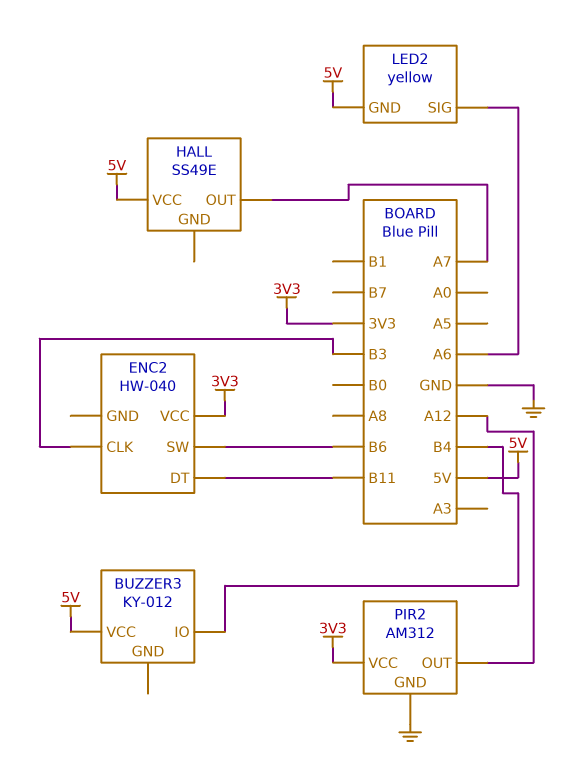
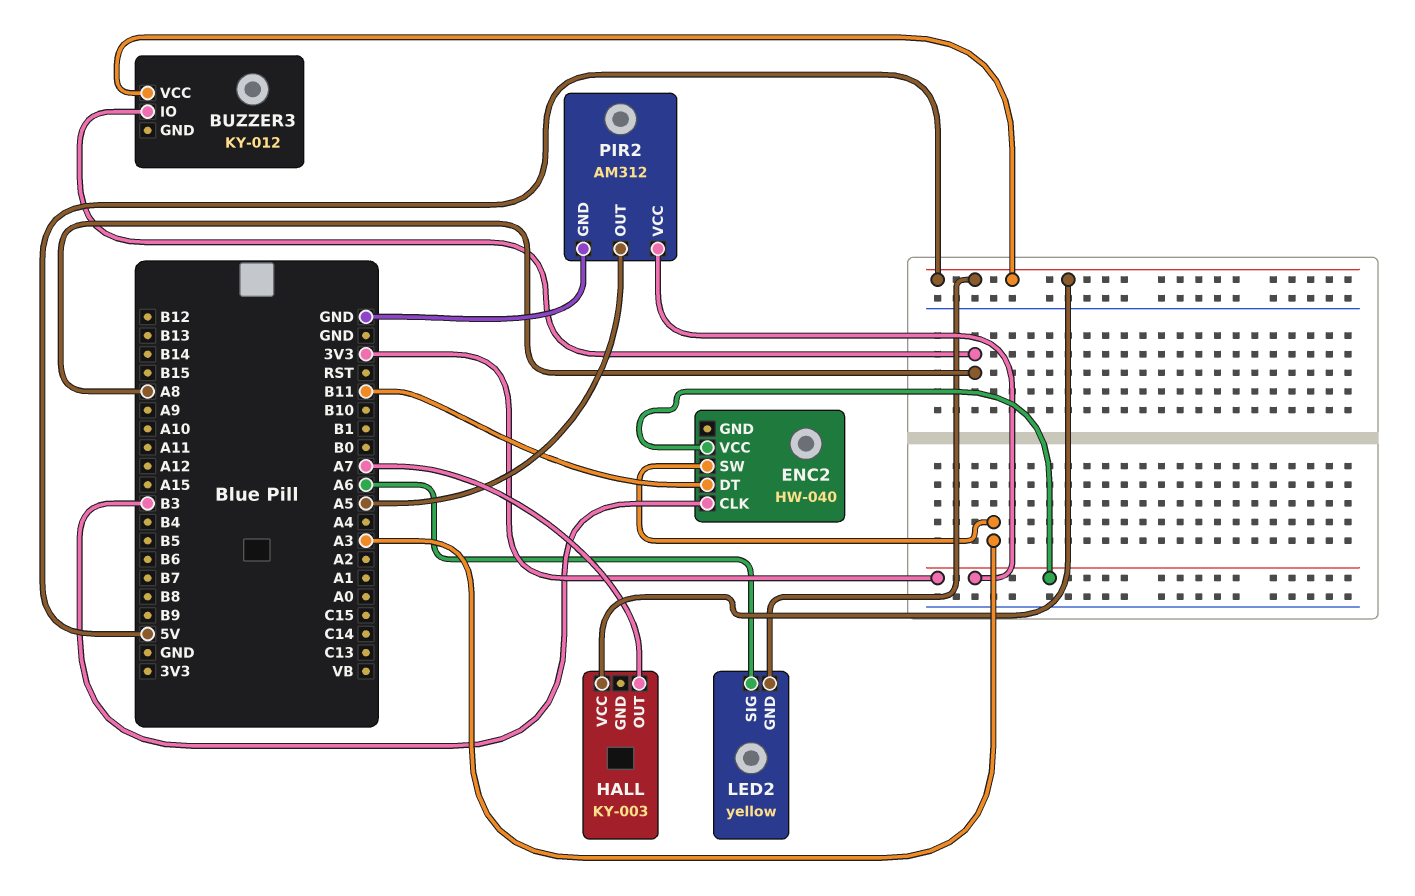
BUZZER3 pin IO: B4 -> A8
ENC2 pin SW: B6 -> A3
HALL: SS49E -> KY-003
PIR2 pin OUT: A12 -> A5

